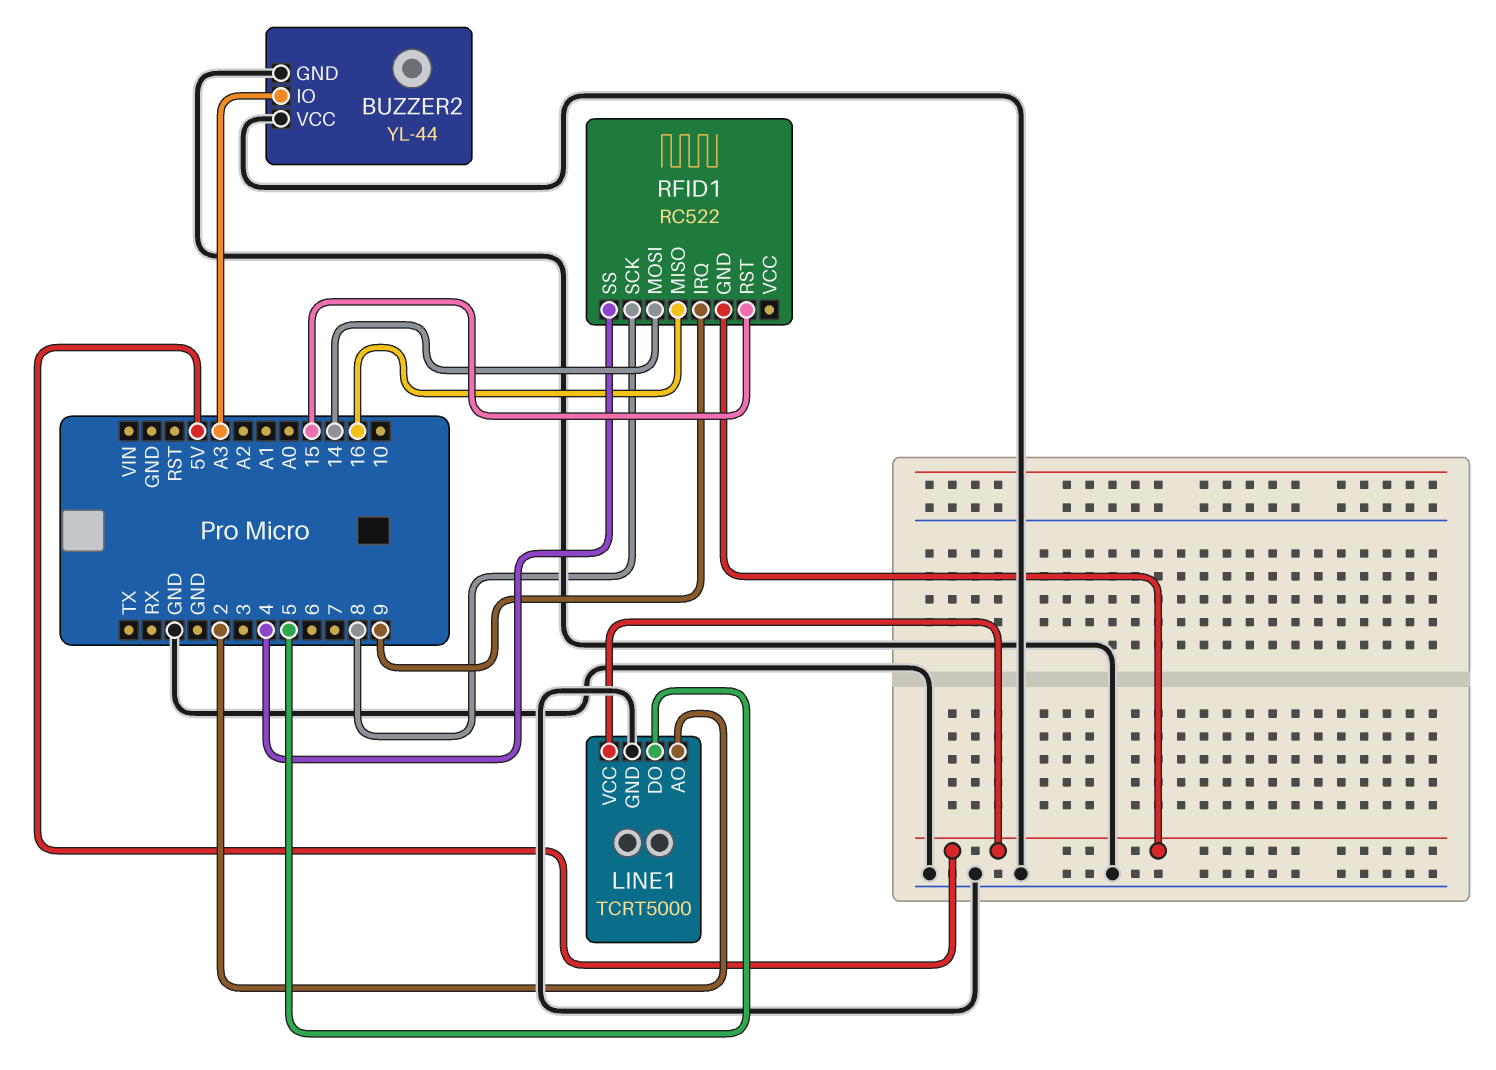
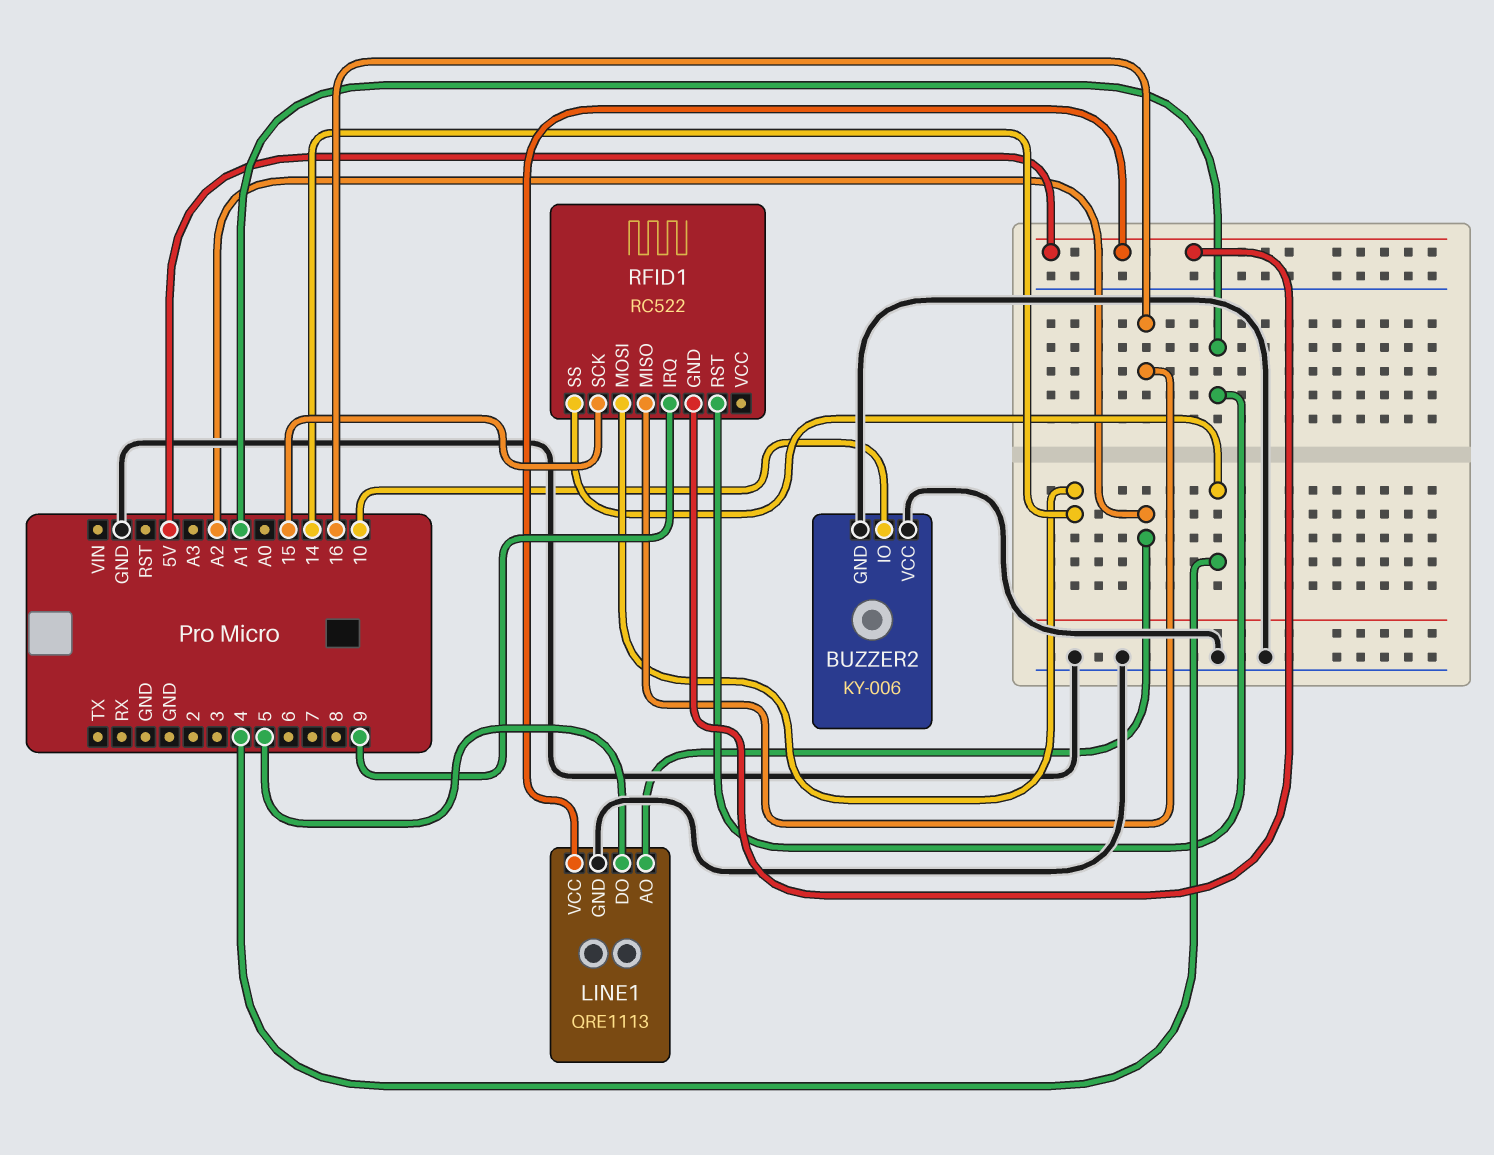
BUZZER2: YL-44 -> KY-006
BUZZER2 pin IO: A3 -> 10
LINE1: TCRT5000 -> QRE1113
LINE1 pin AO: 2 -> A2
RFID1 pin RST: 15 -> A1
RFID1 pin SCK: 8 -> 15

